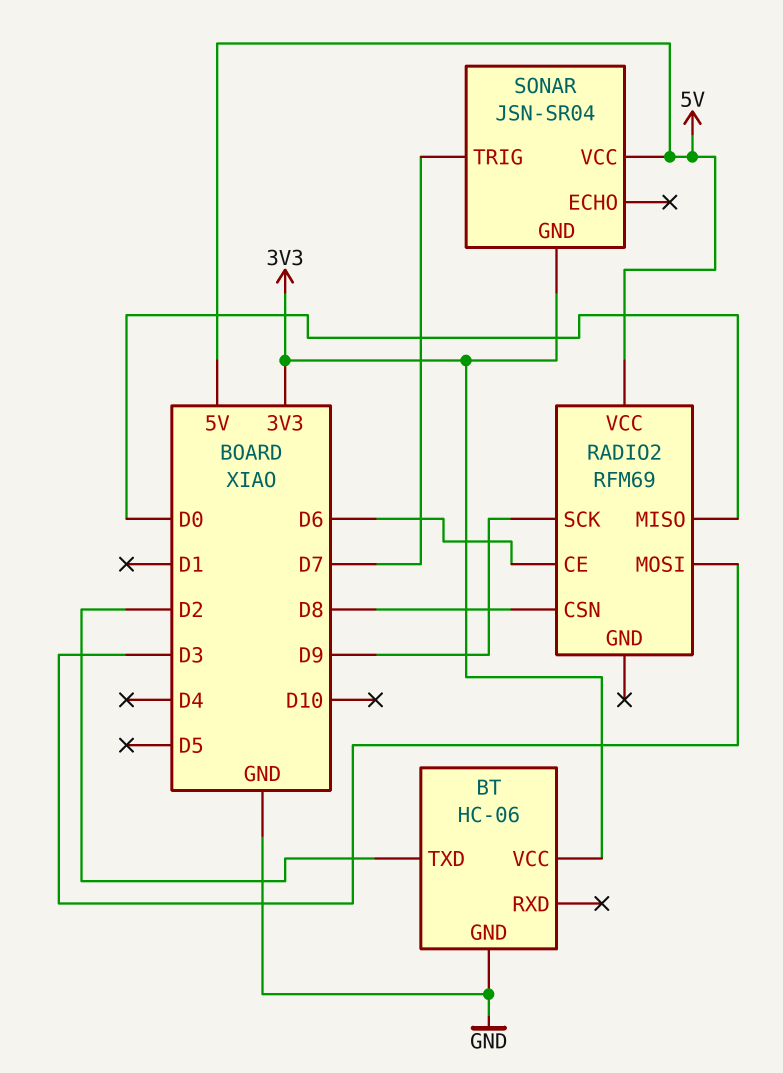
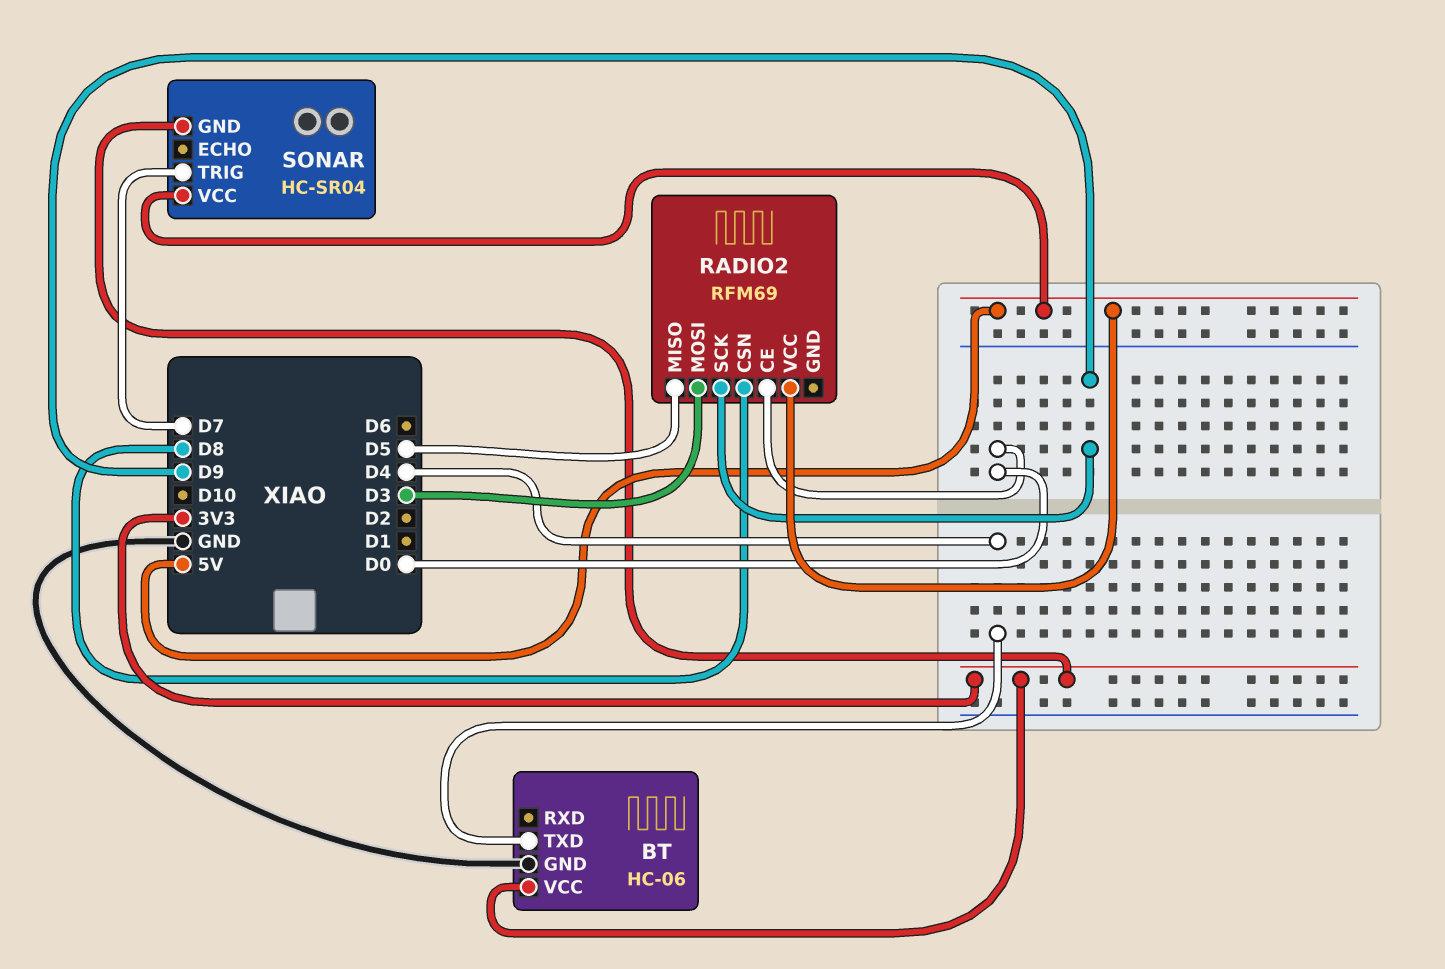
BT pin TXD: D2 -> D4
RADIO2 pin CE: D6 -> D0
RADIO2 pin MISO: D0 -> D5
SONAR: JSN-SR04 -> HC-SR04

